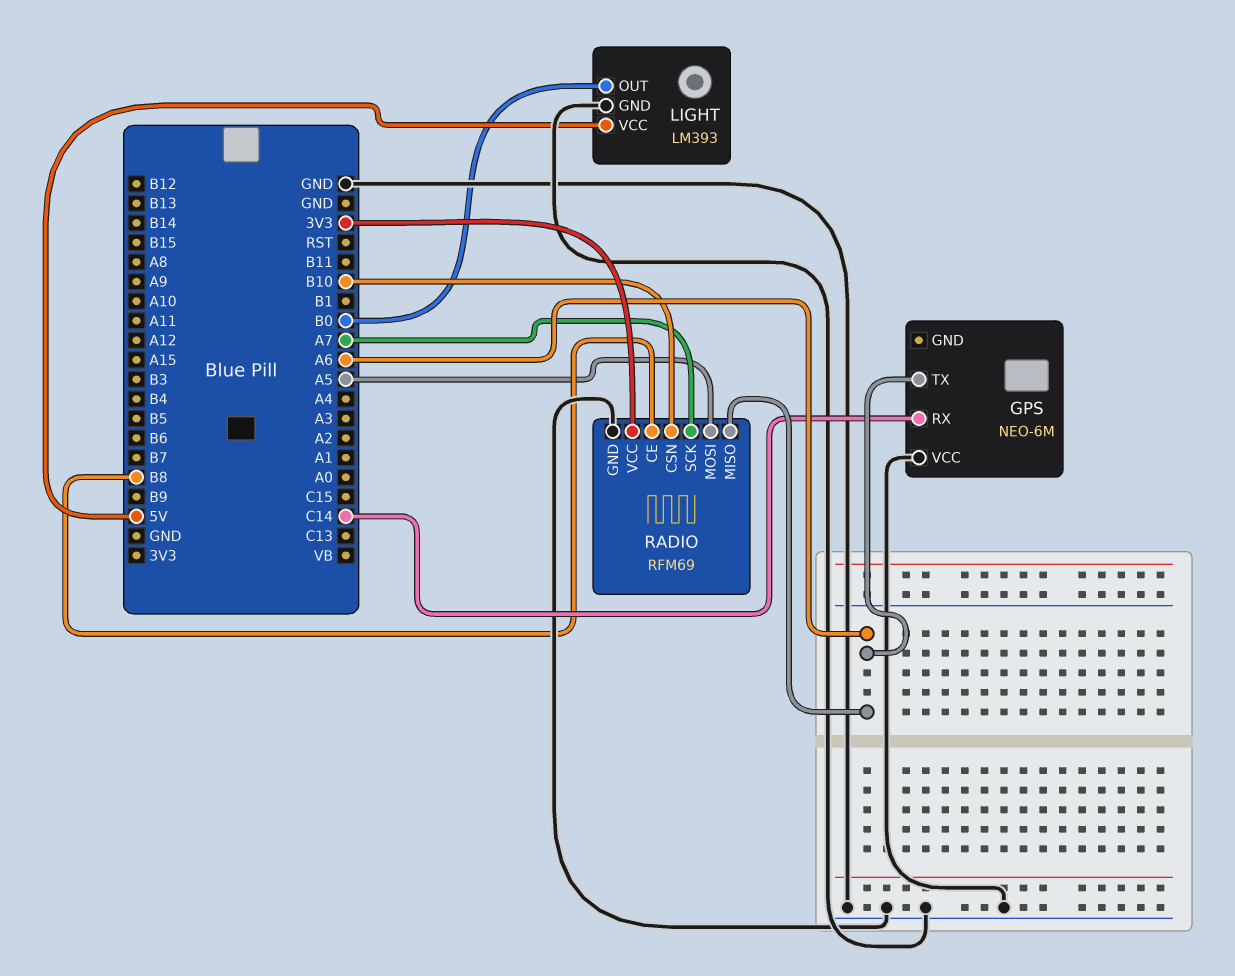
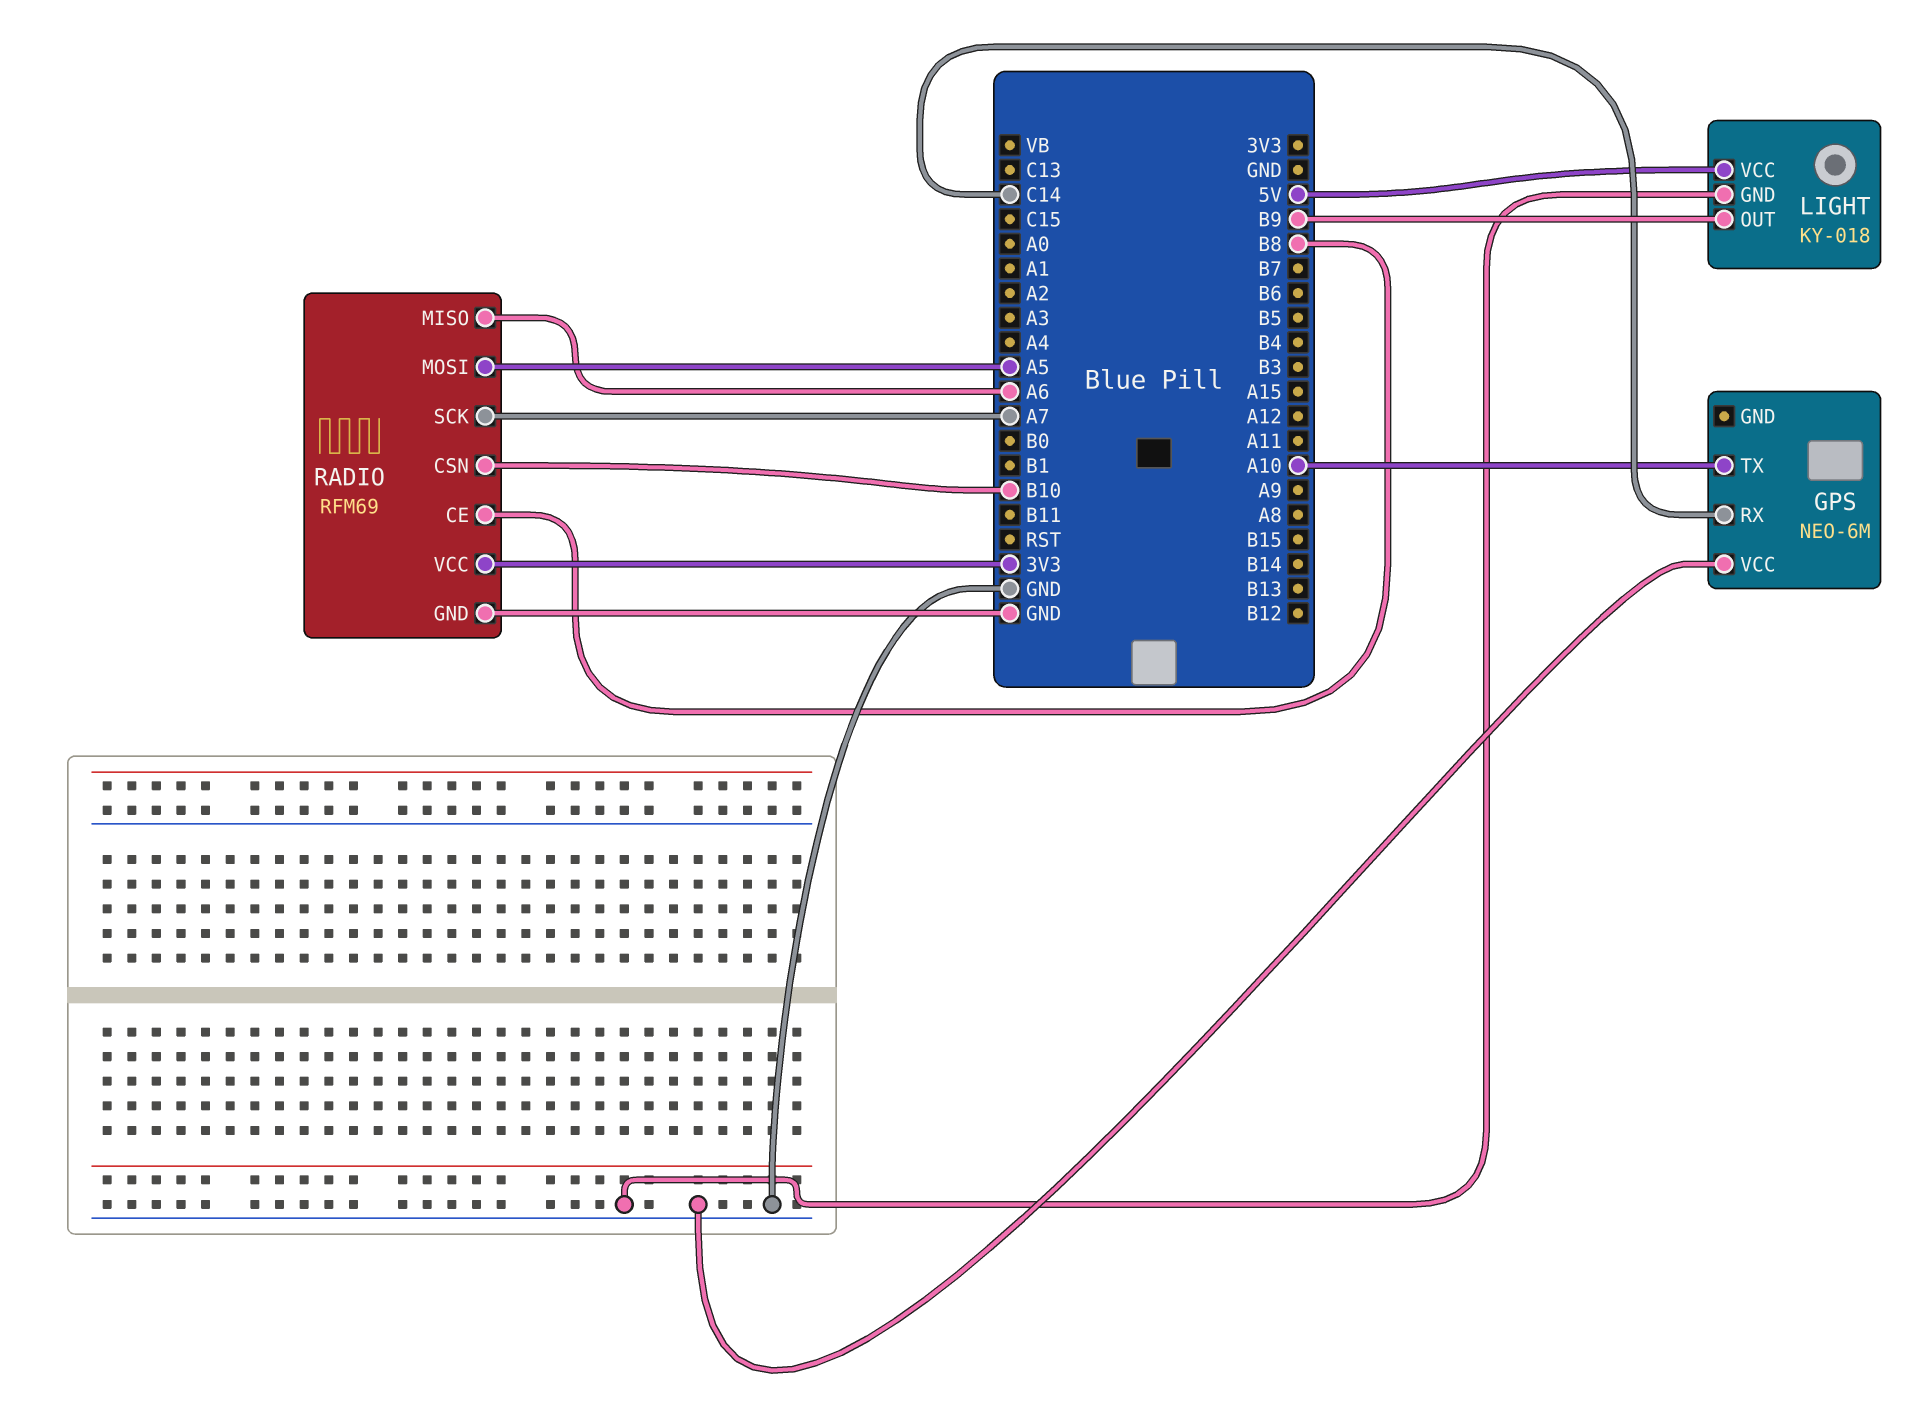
GPS pin TX: A6 -> A10
LIGHT: LM393 -> KY-018
LIGHT pin OUT: B0 -> B9

